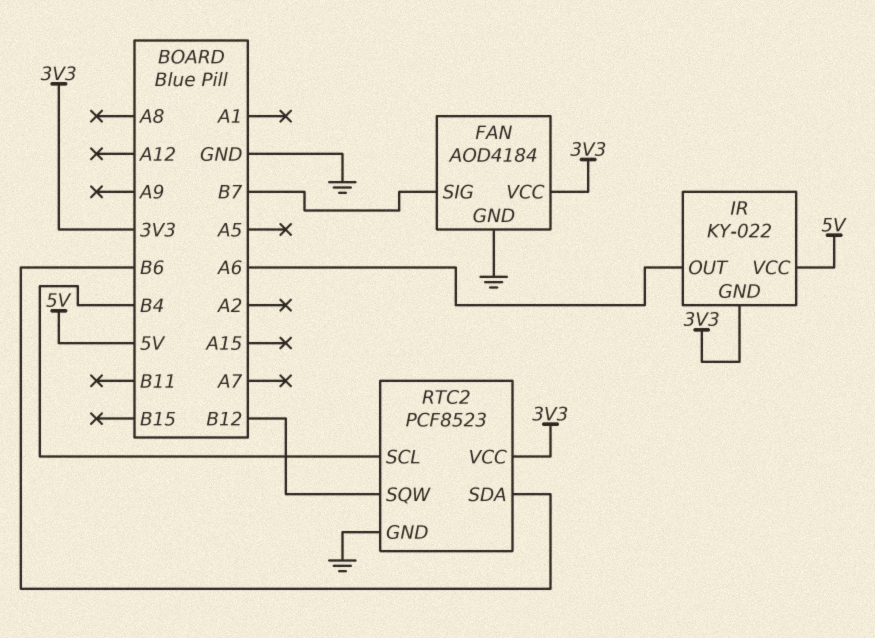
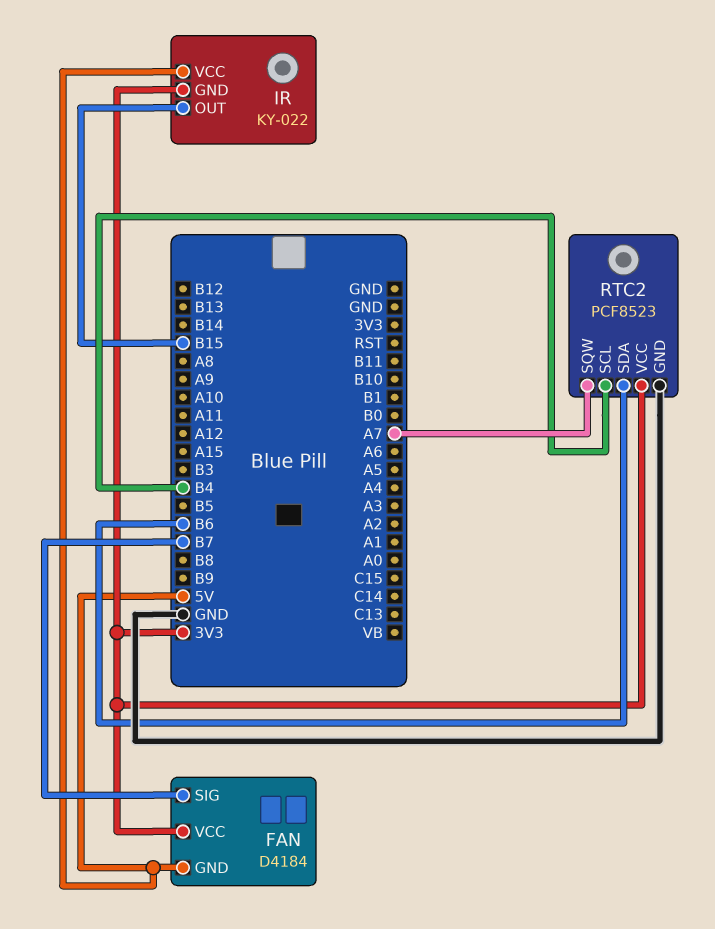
FAN: AOD4184 -> D4184
FAN pin GND: GND -> 5V
IR pin OUT: A6 -> B15
RTC2 pin SQW: B12 -> A7

